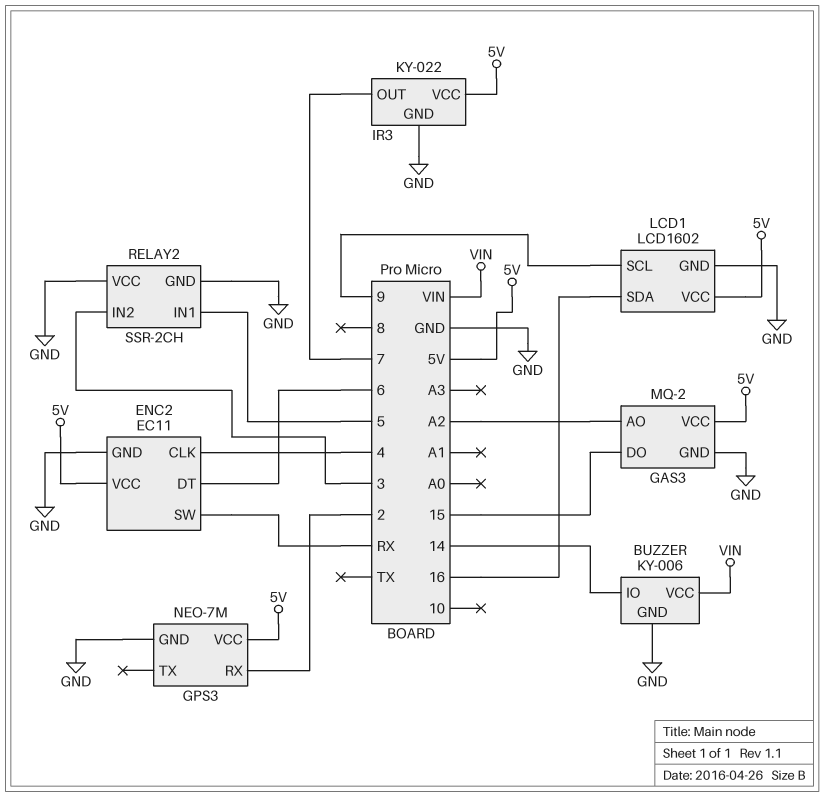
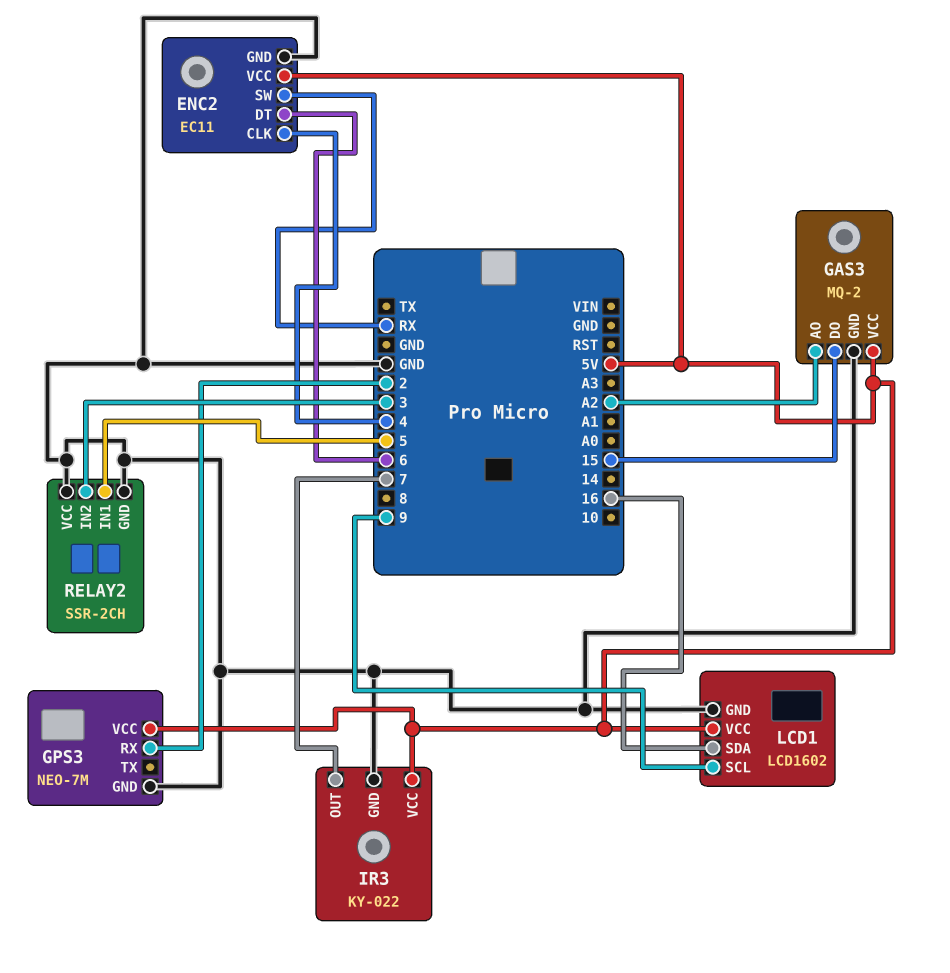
BUZZER: KY-006 -> none
BUZZER pin GND: GND -> none
BUZZER pin IO: 14 -> none
BUZZER pin VCC: VIN -> none

